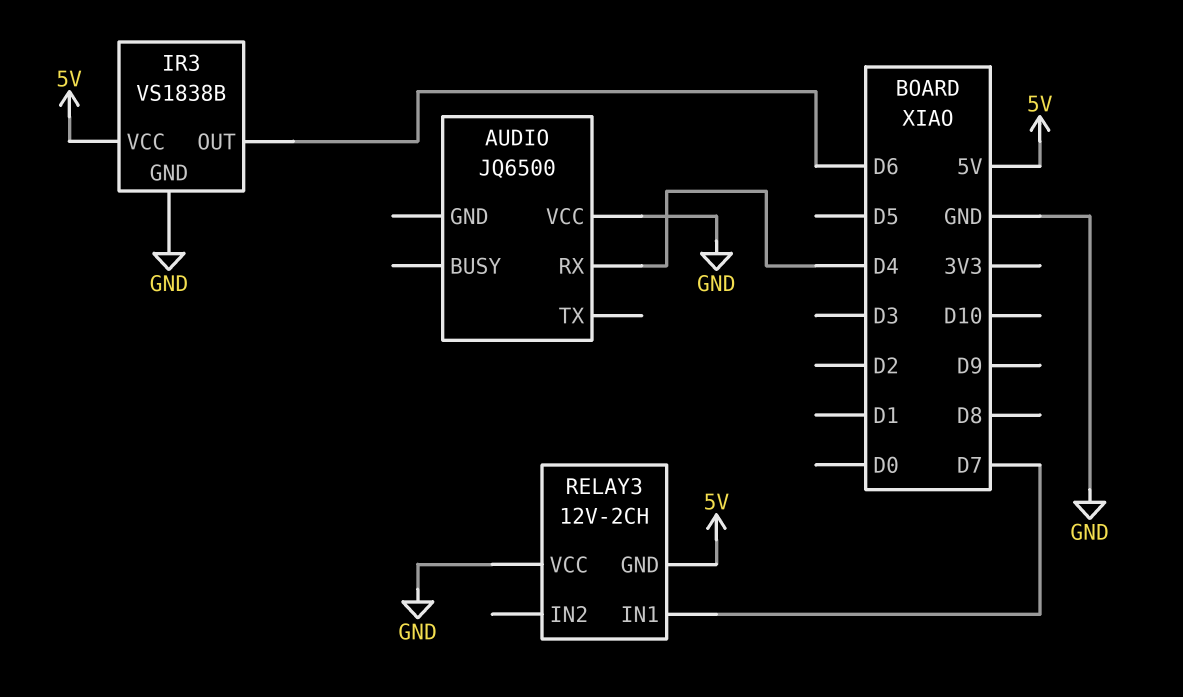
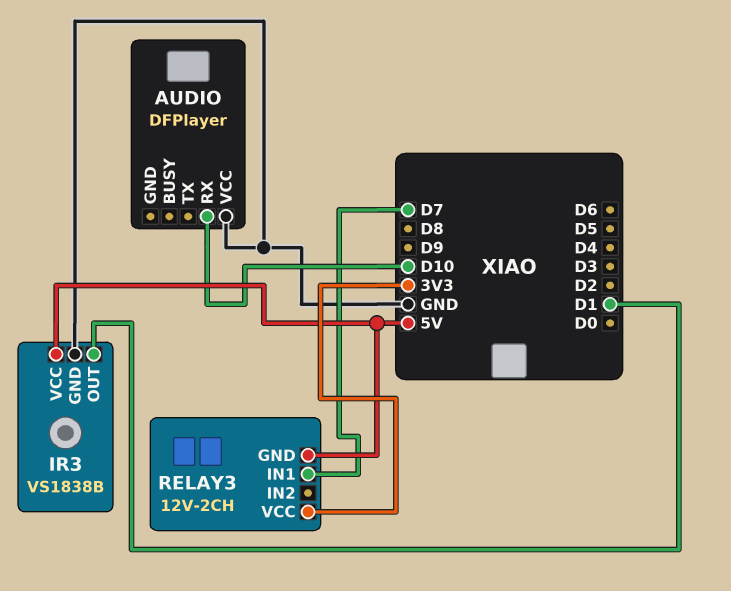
AUDIO: JQ6500 -> DFPlayer
AUDIO pin RX: D4 -> D10
IR3 pin OUT: D6 -> D1
RELAY3 pin VCC: GND -> 3V3

